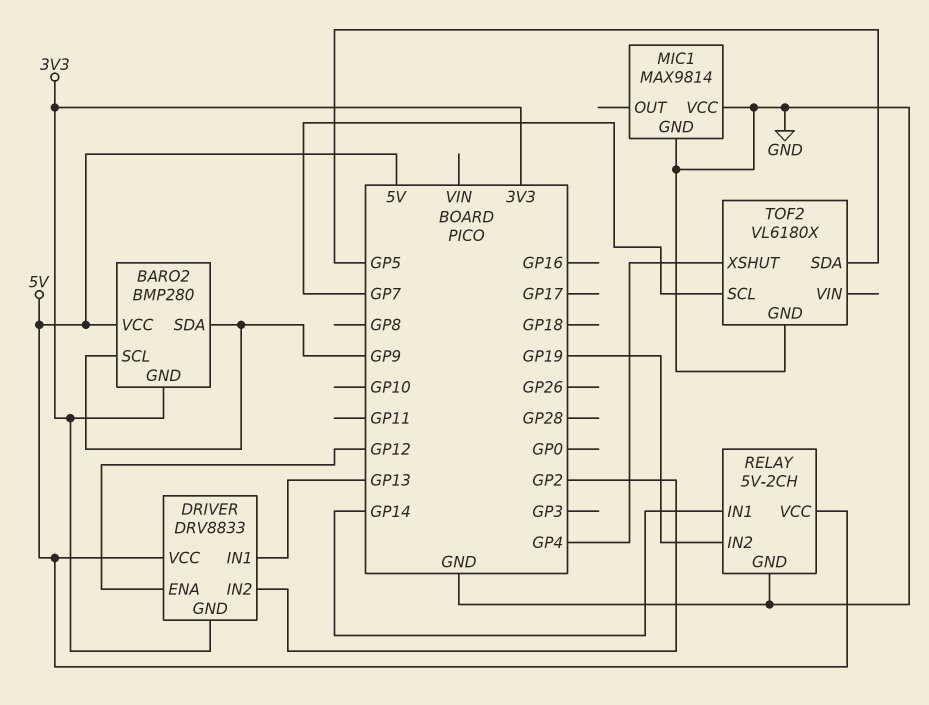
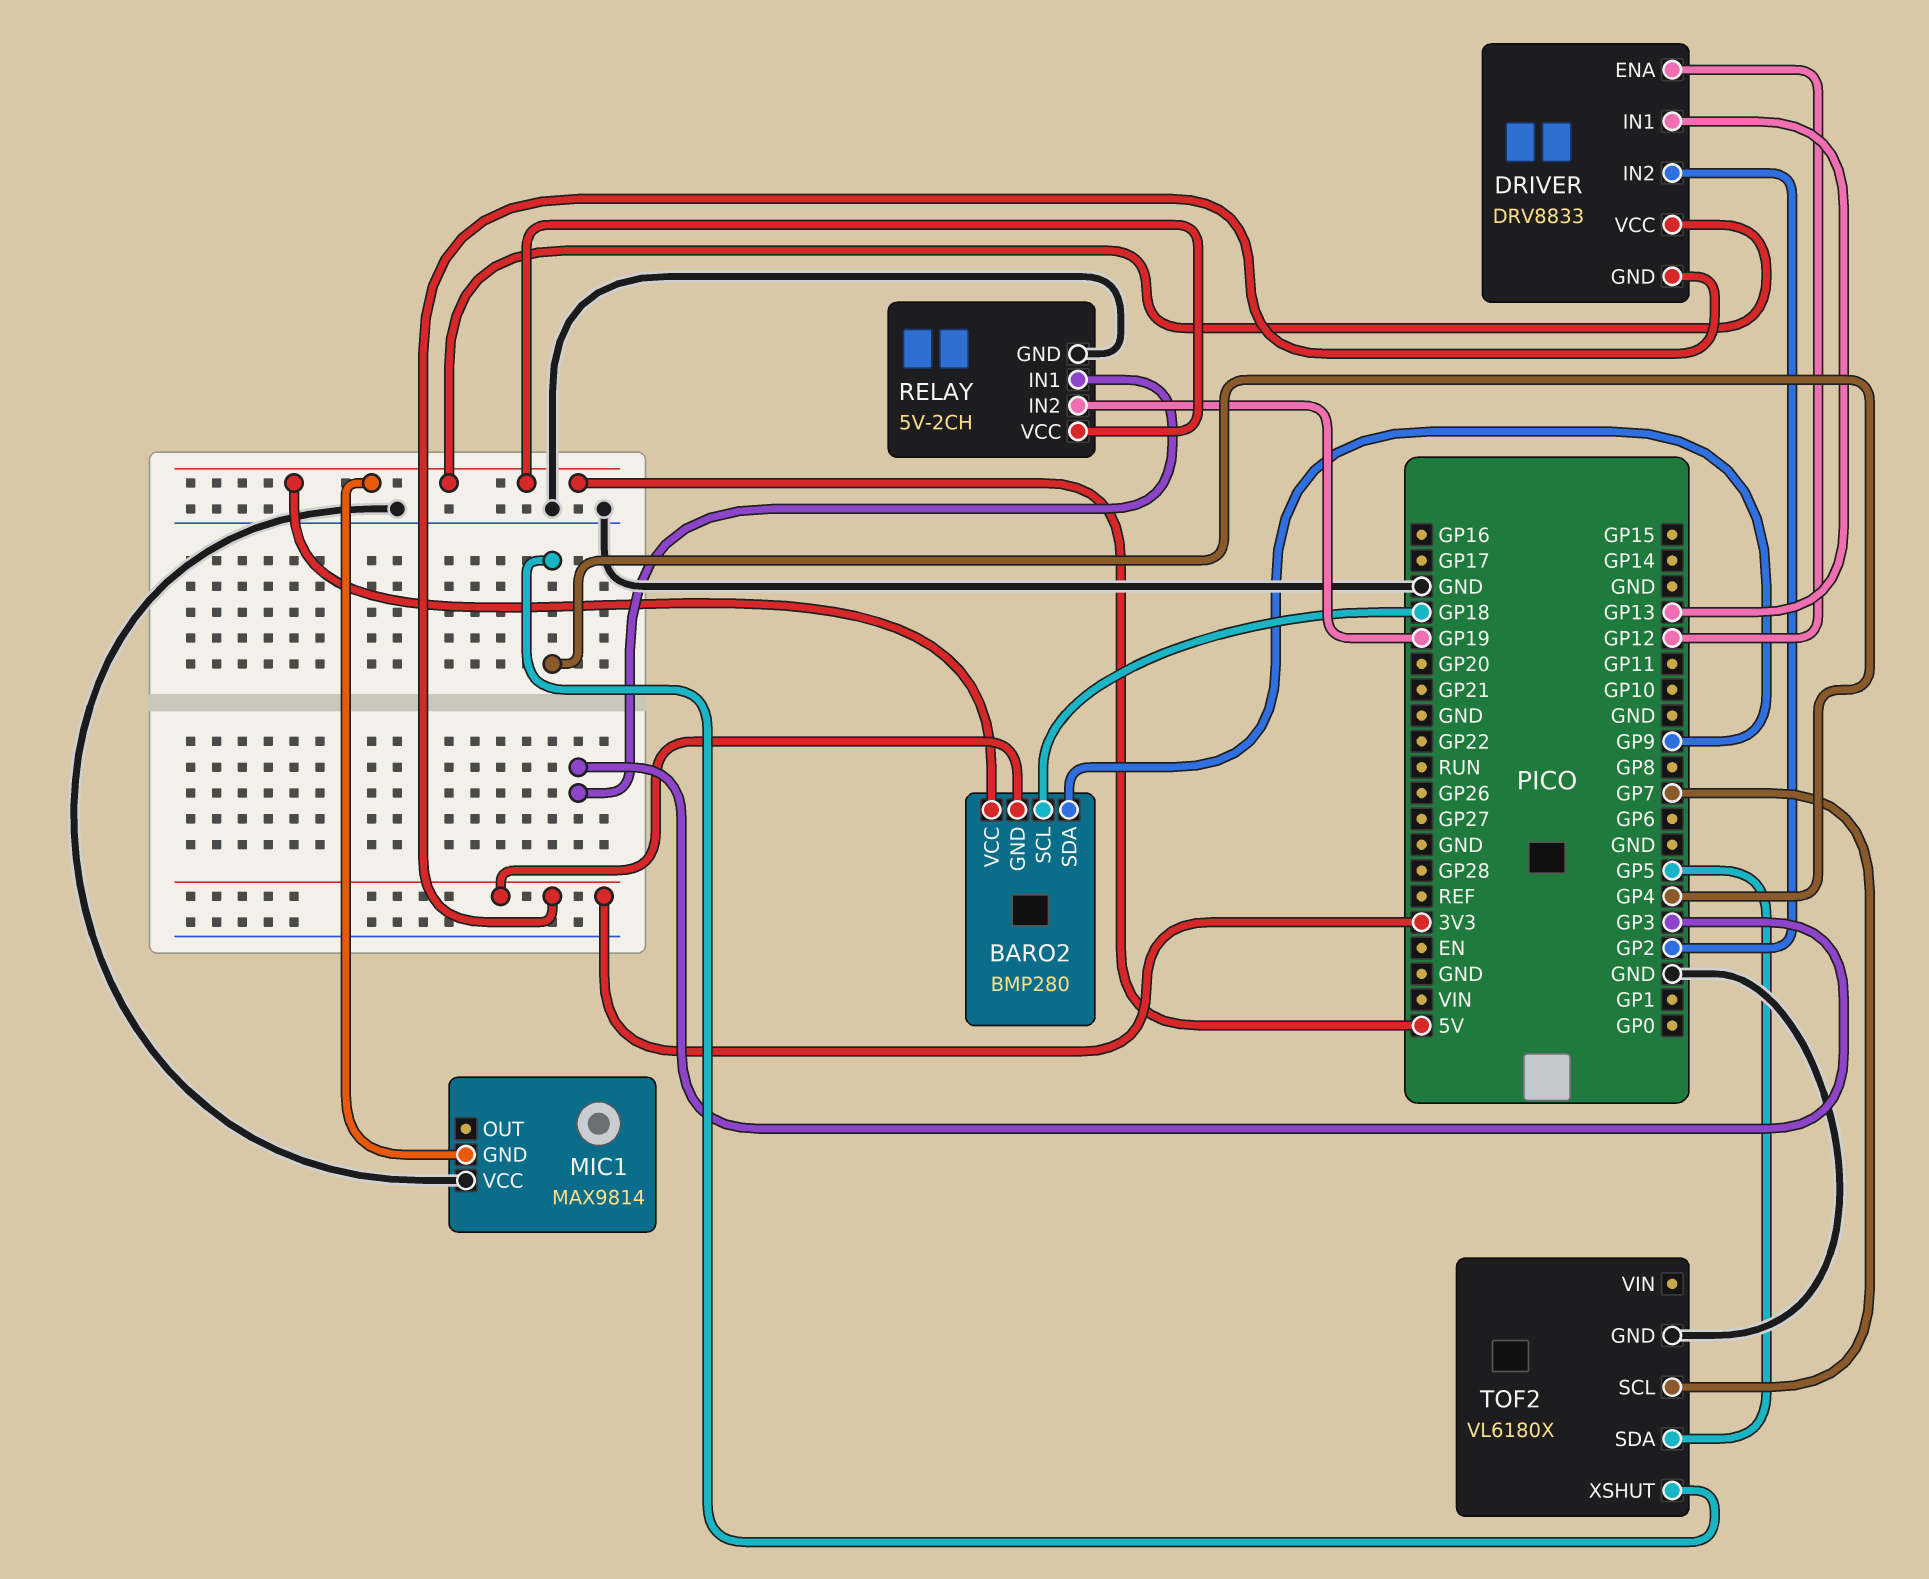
BARO2 pin SCL: GP9 -> GP18
MIC1 pin GND: GND -> 5V
RELAY pin IN1: GP14 -> GP3

